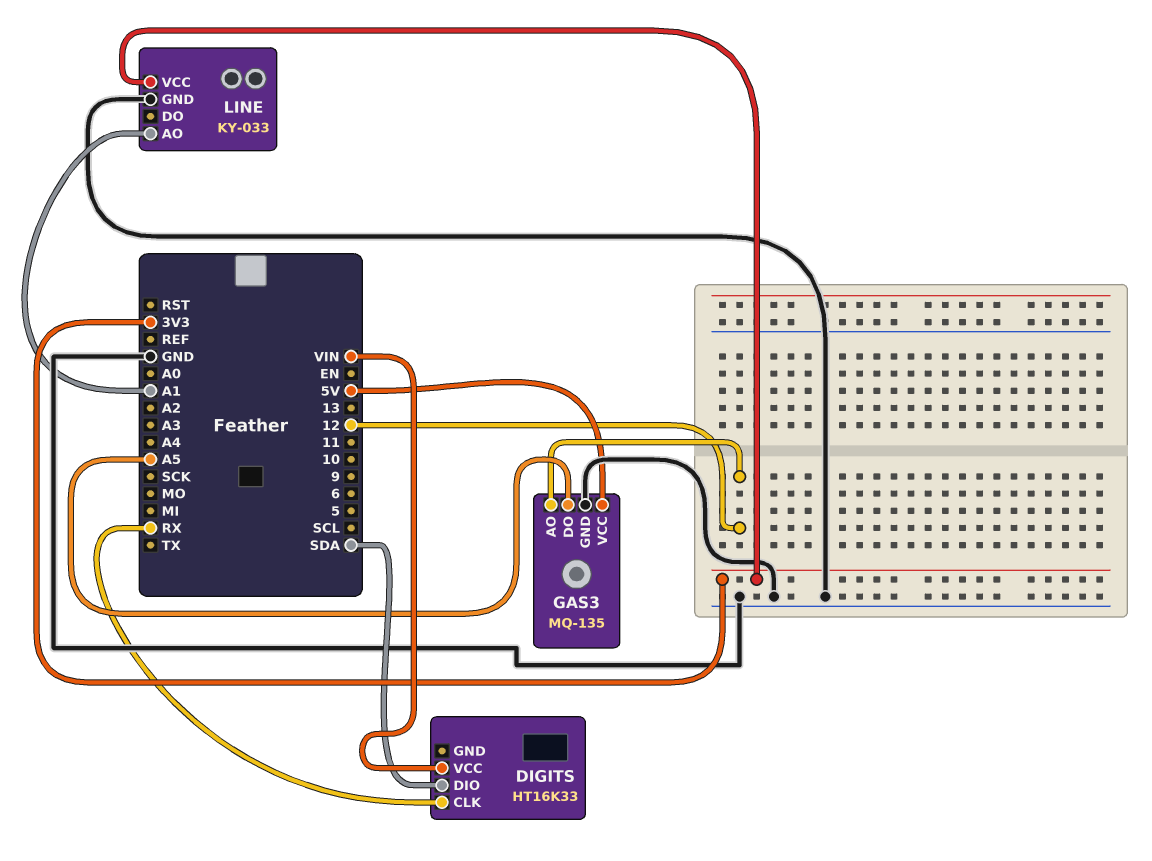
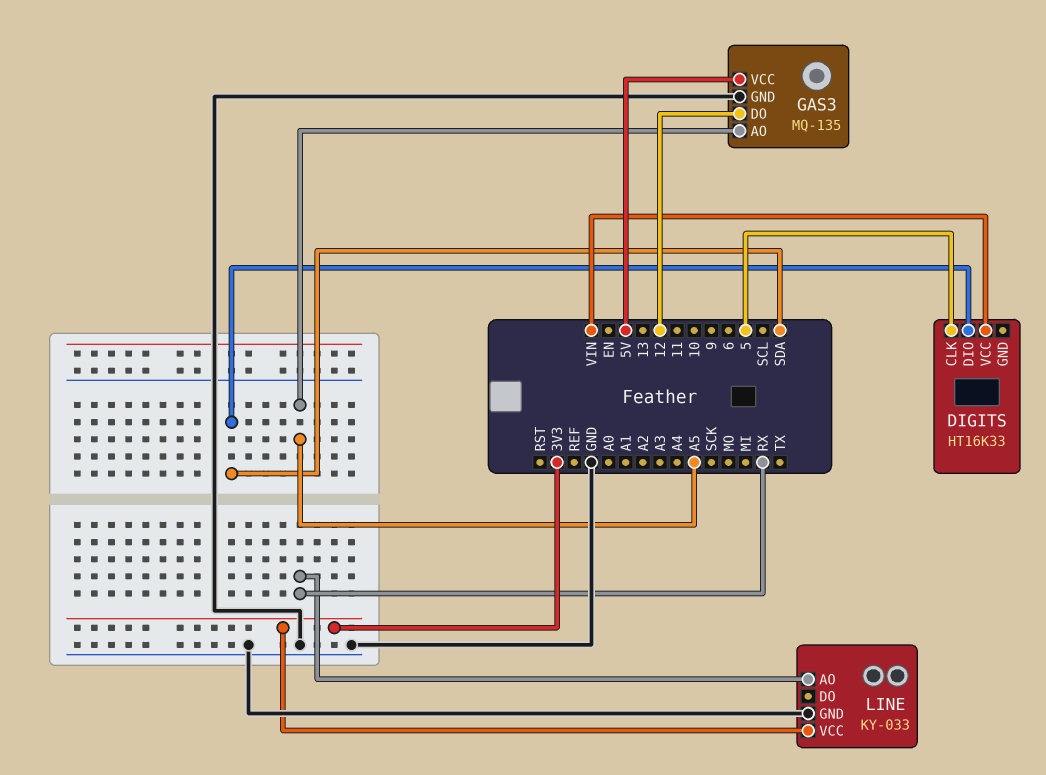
DIGITS pin CLK: RX -> 5
GAS3 pin AO: 12 -> A5
GAS3 pin DO: A5 -> 12
LINE pin AO: A1 -> RX

